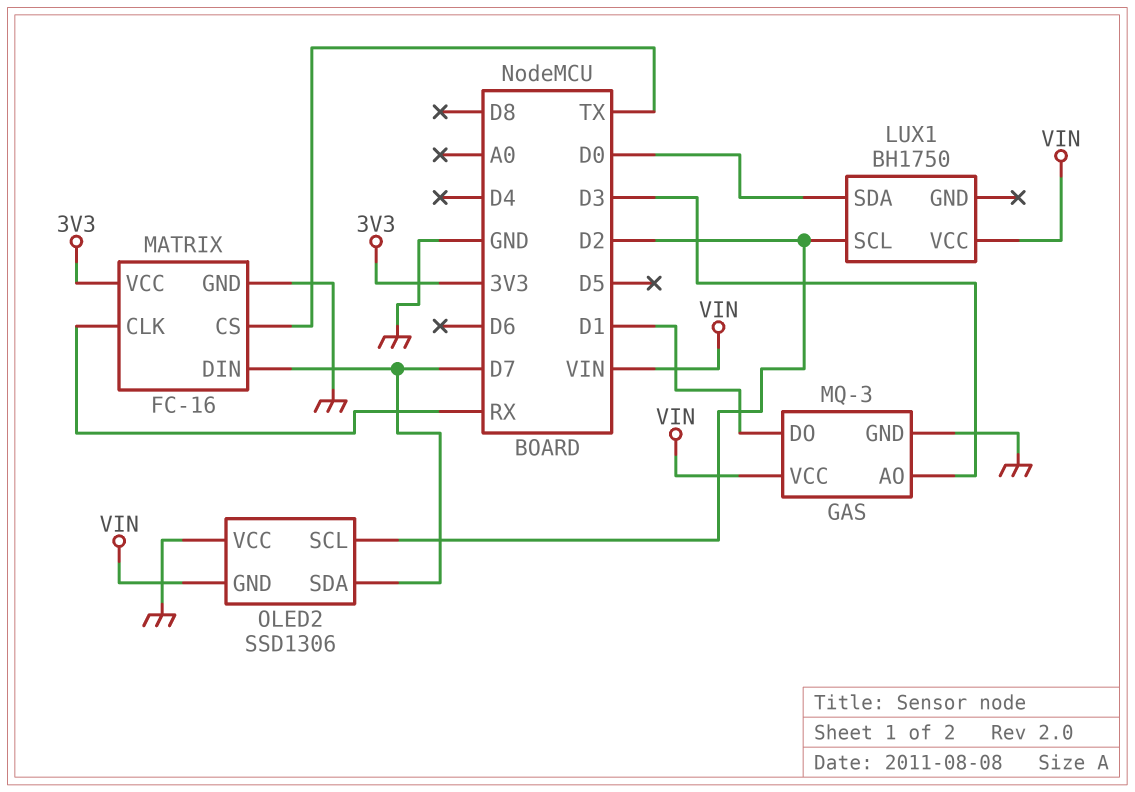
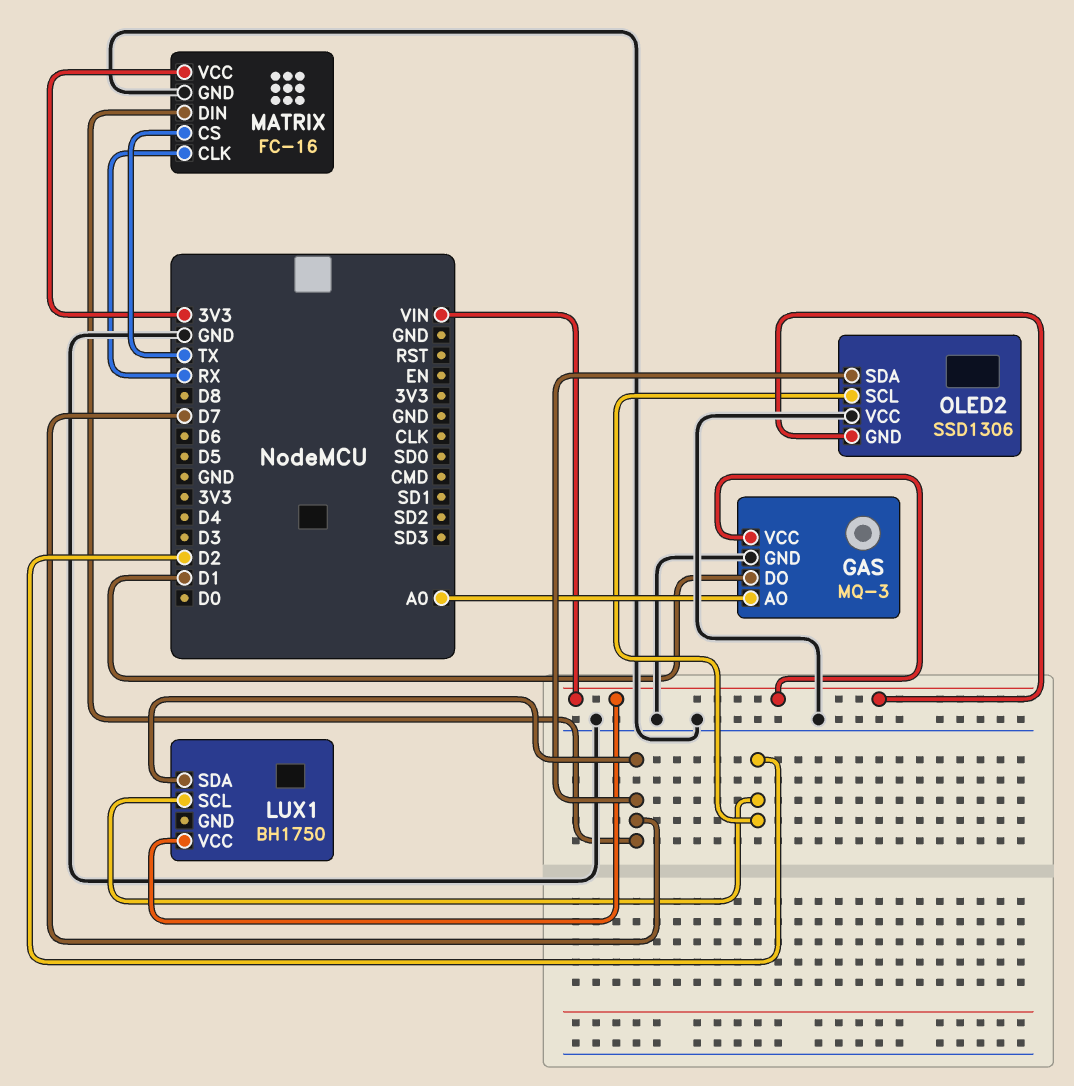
GAS pin AO: D3 -> A0
LUX1 pin SDA: D0 -> D7

